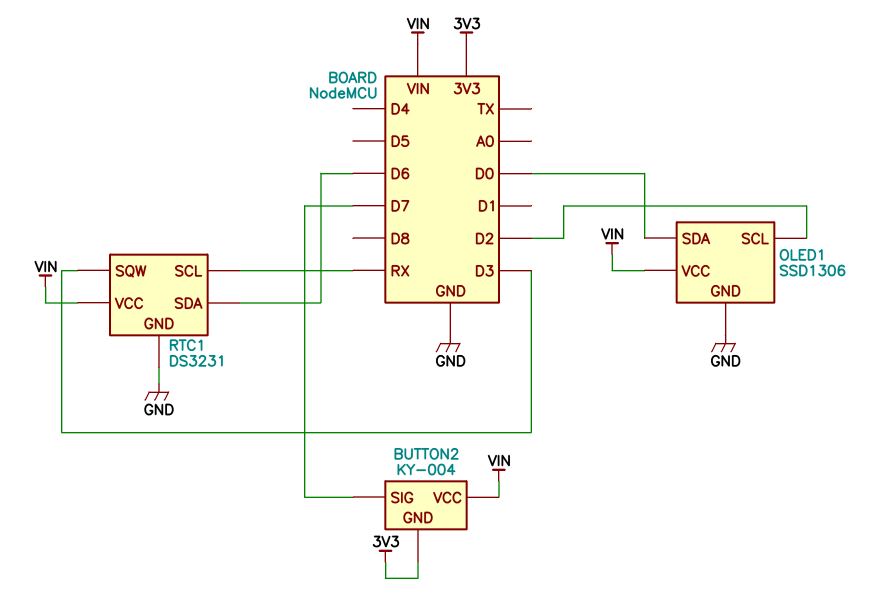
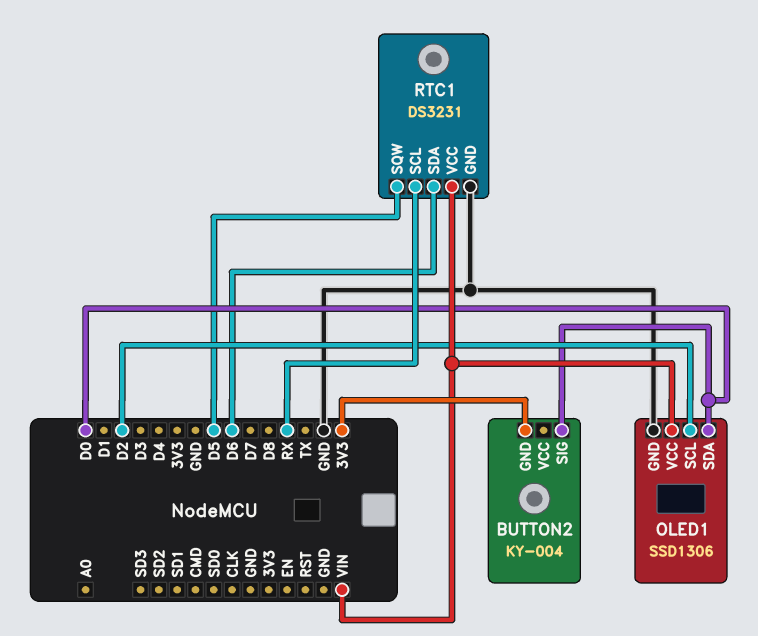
BUTTON2 pin SIG: D7 -> D0
BUTTON2 pin VCC: VIN -> none
RTC1 pin SQW: D3 -> D5

